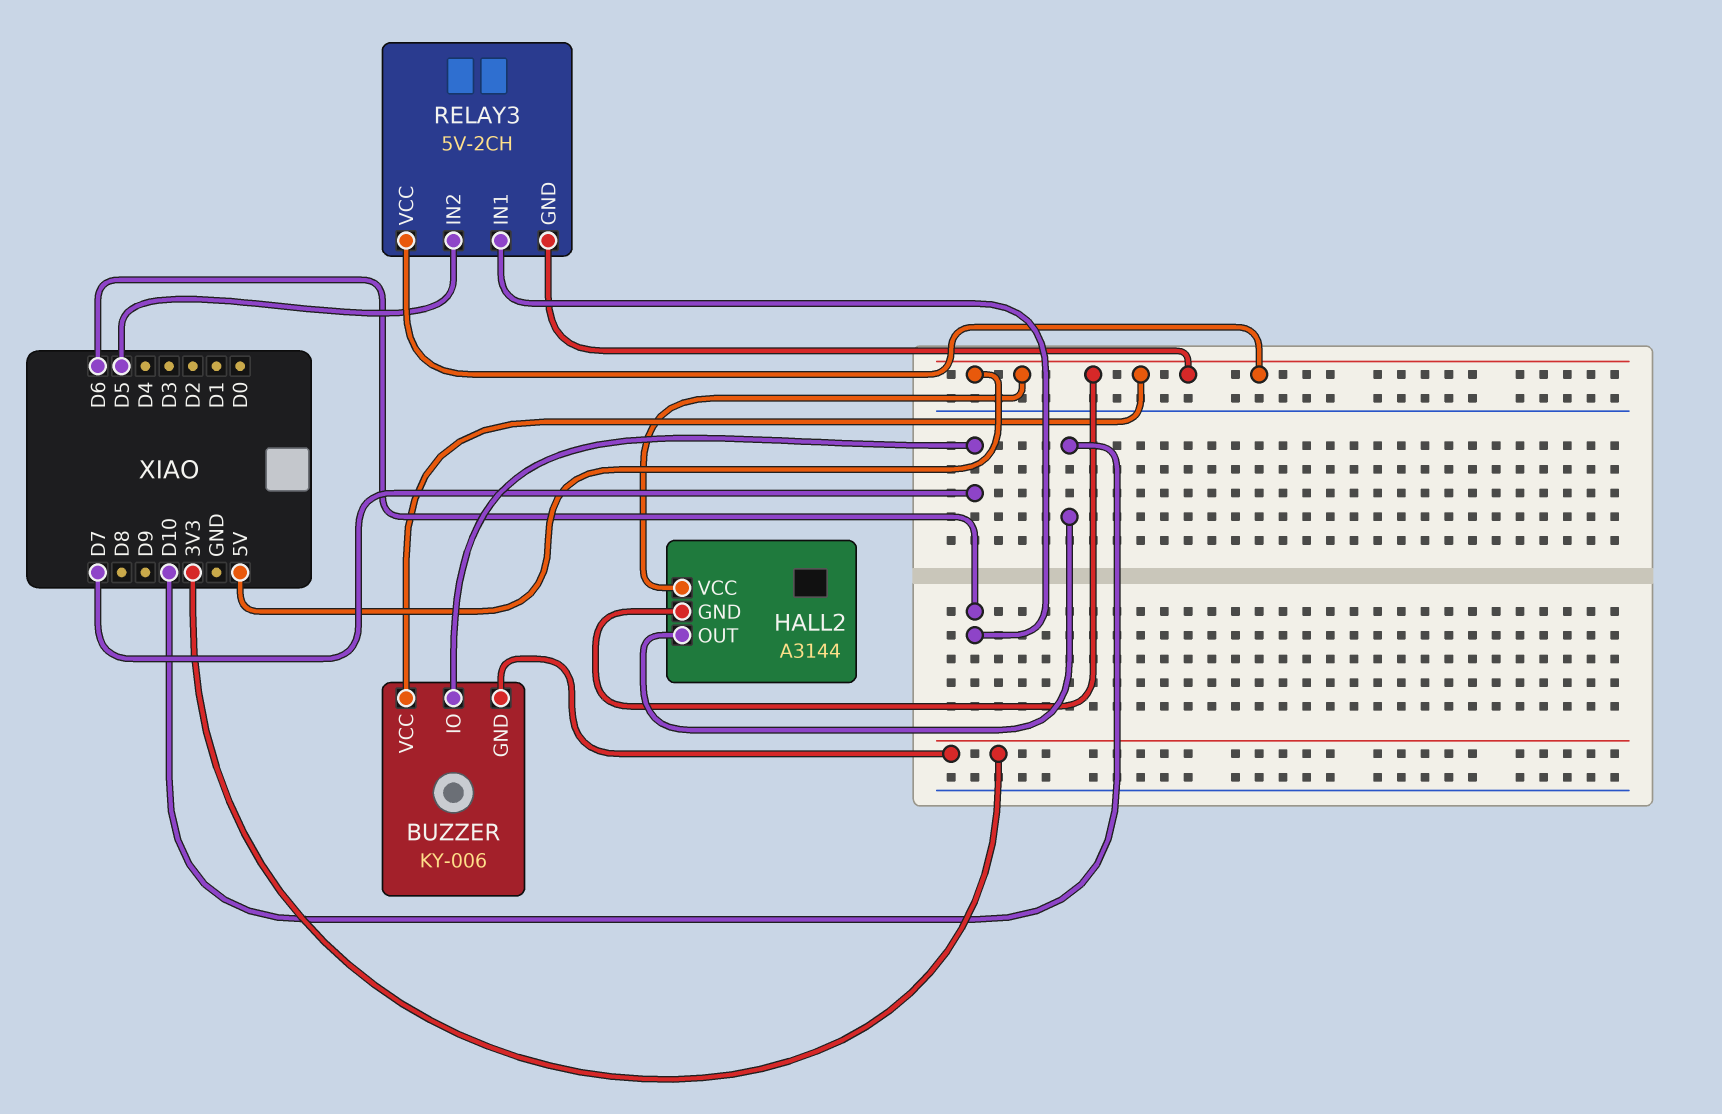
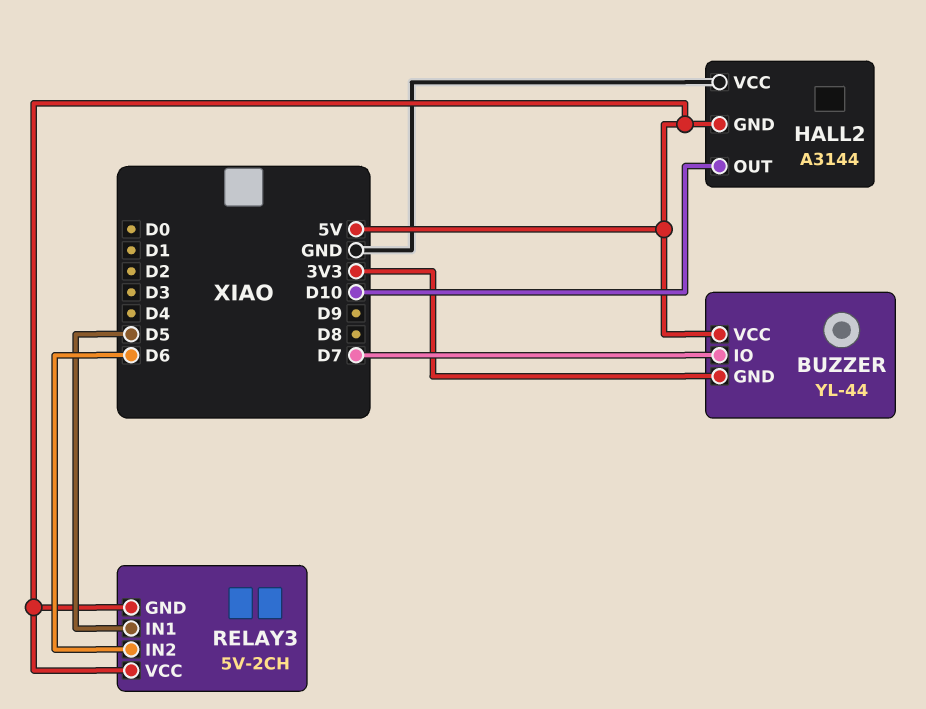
BUZZER: KY-006 -> YL-44
HALL2 pin VCC: 5V -> GND
RELAY3 pin IN1: D6 -> D5
RELAY3 pin IN2: D5 -> D6

